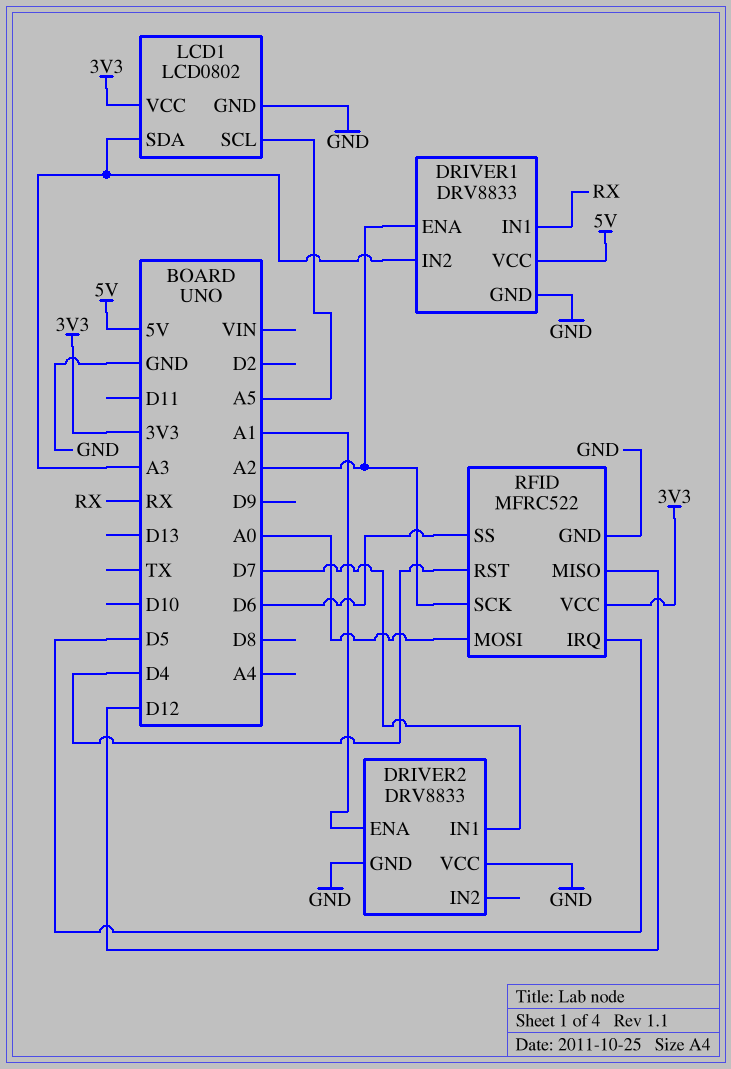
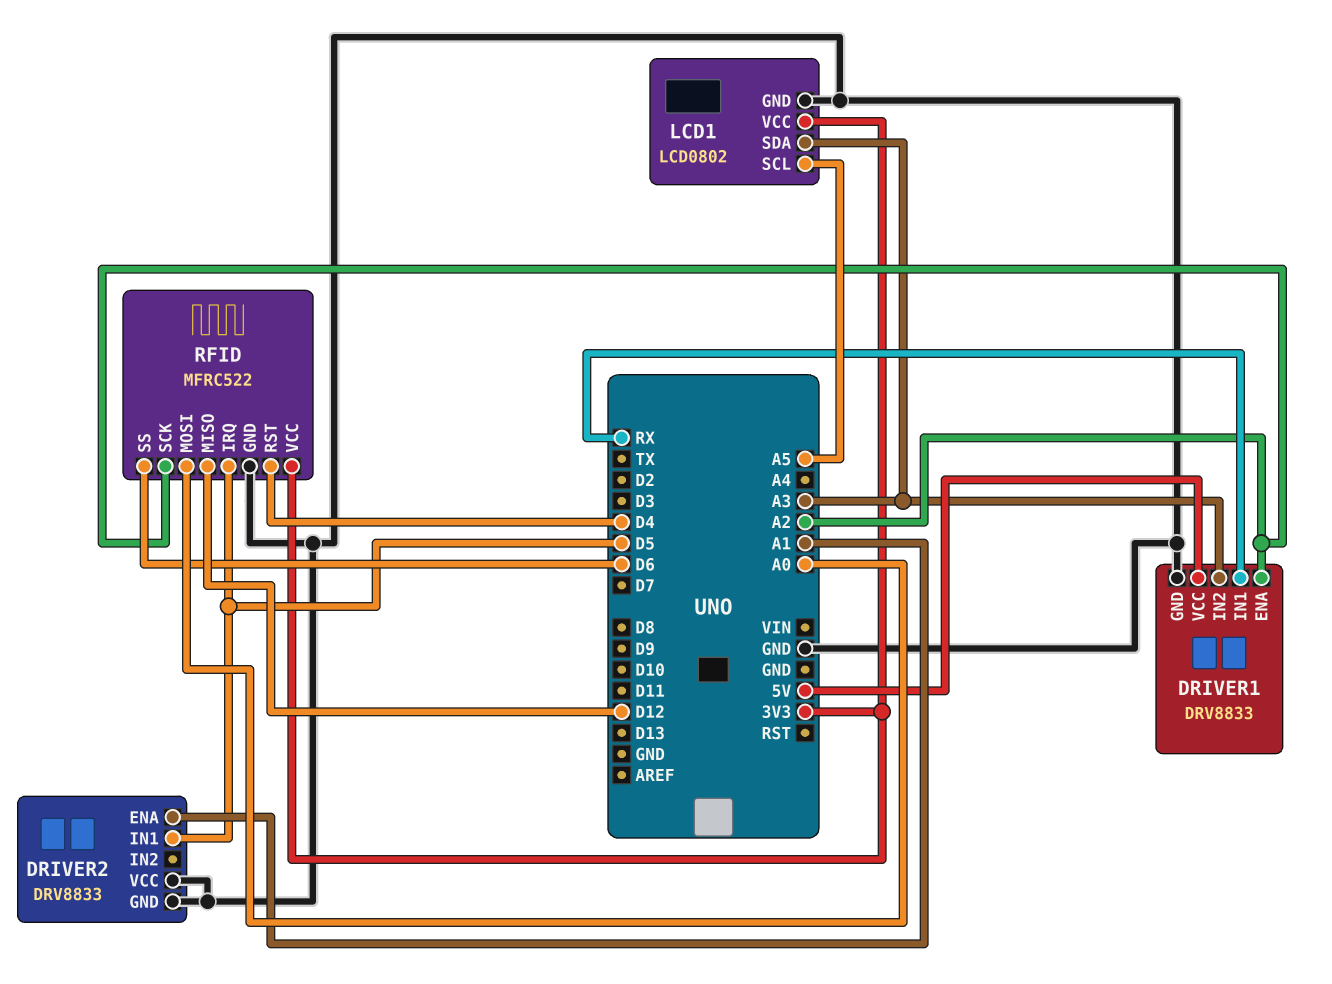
DRIVER2 pin IN1: D7 -> D5

